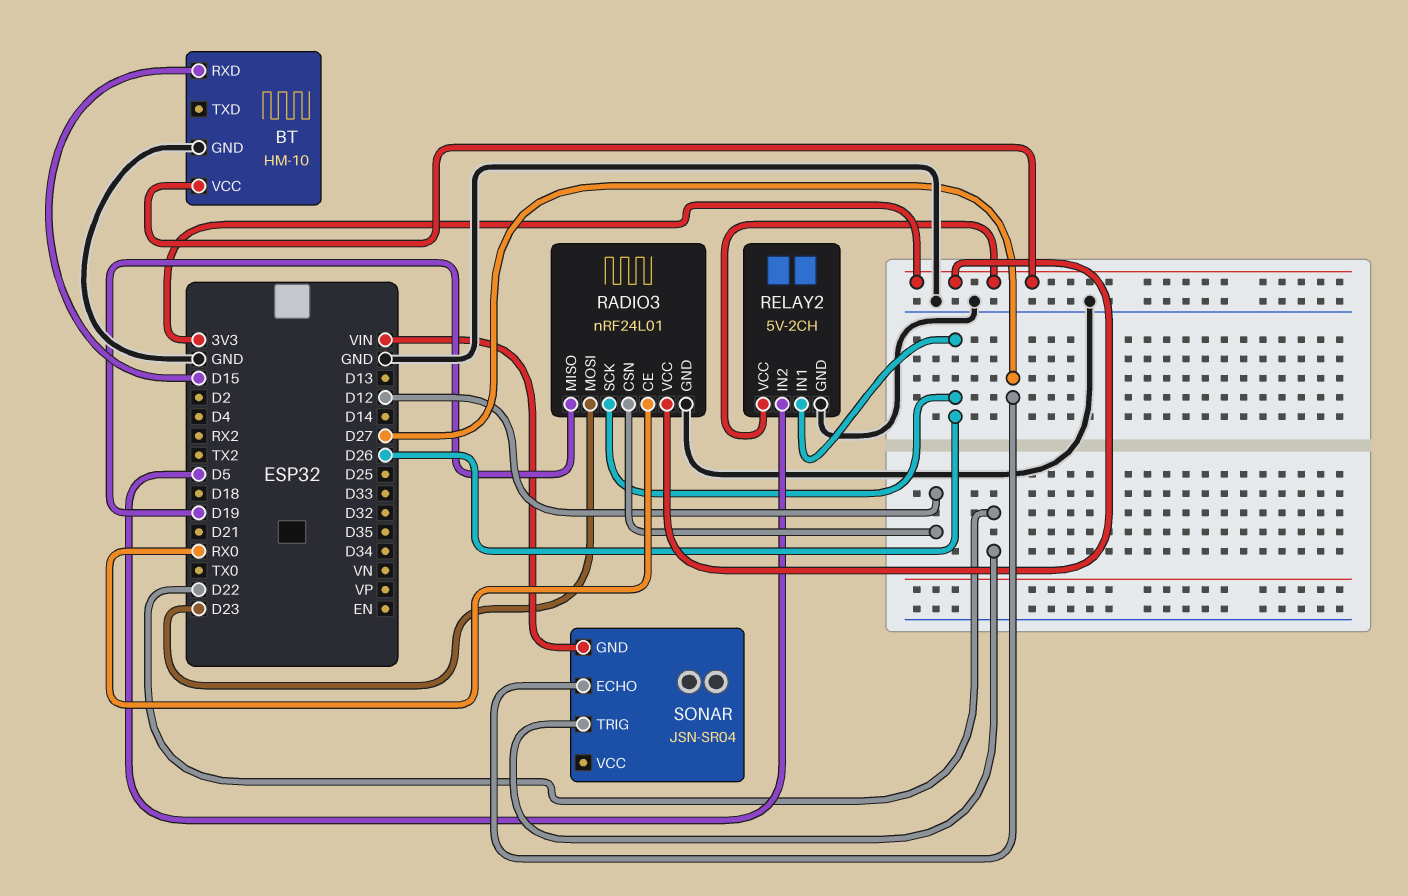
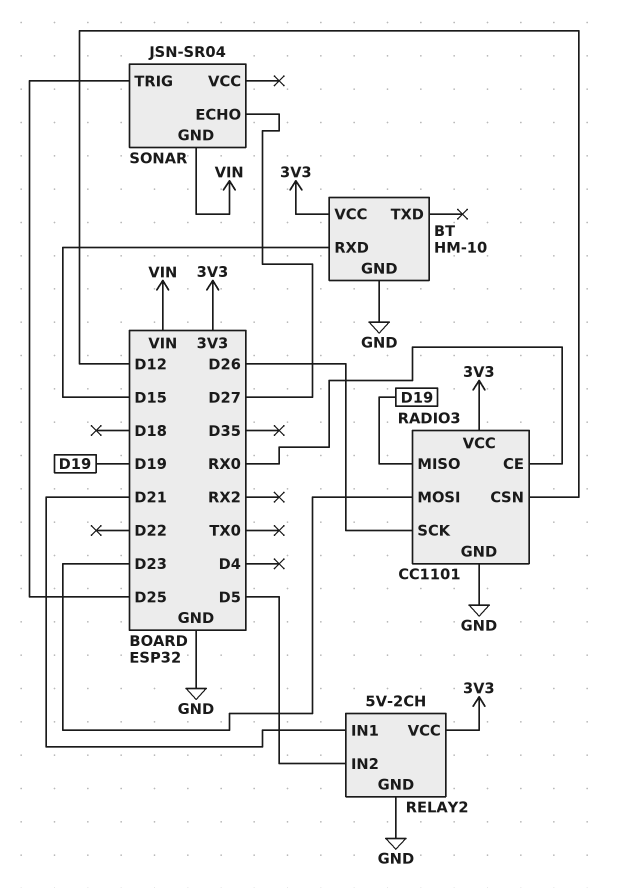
RADIO3: nRF24L01 -> CC1101
RELAY2 pin IN1: D26 -> D21
SONAR pin TRIG: D22 -> D25

